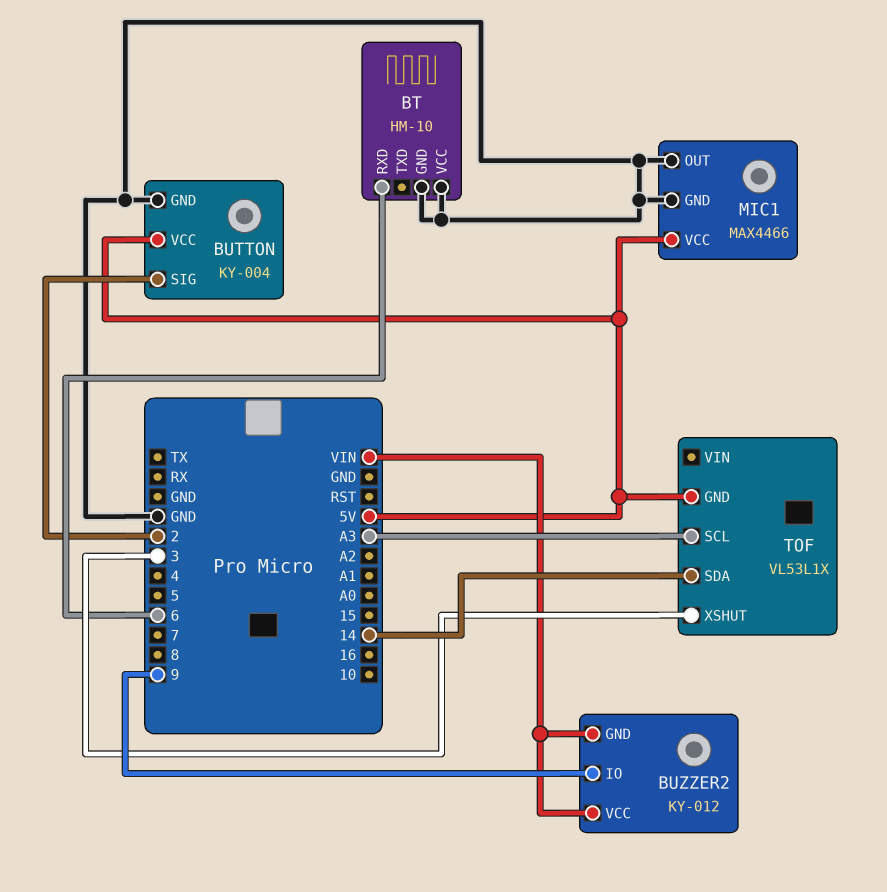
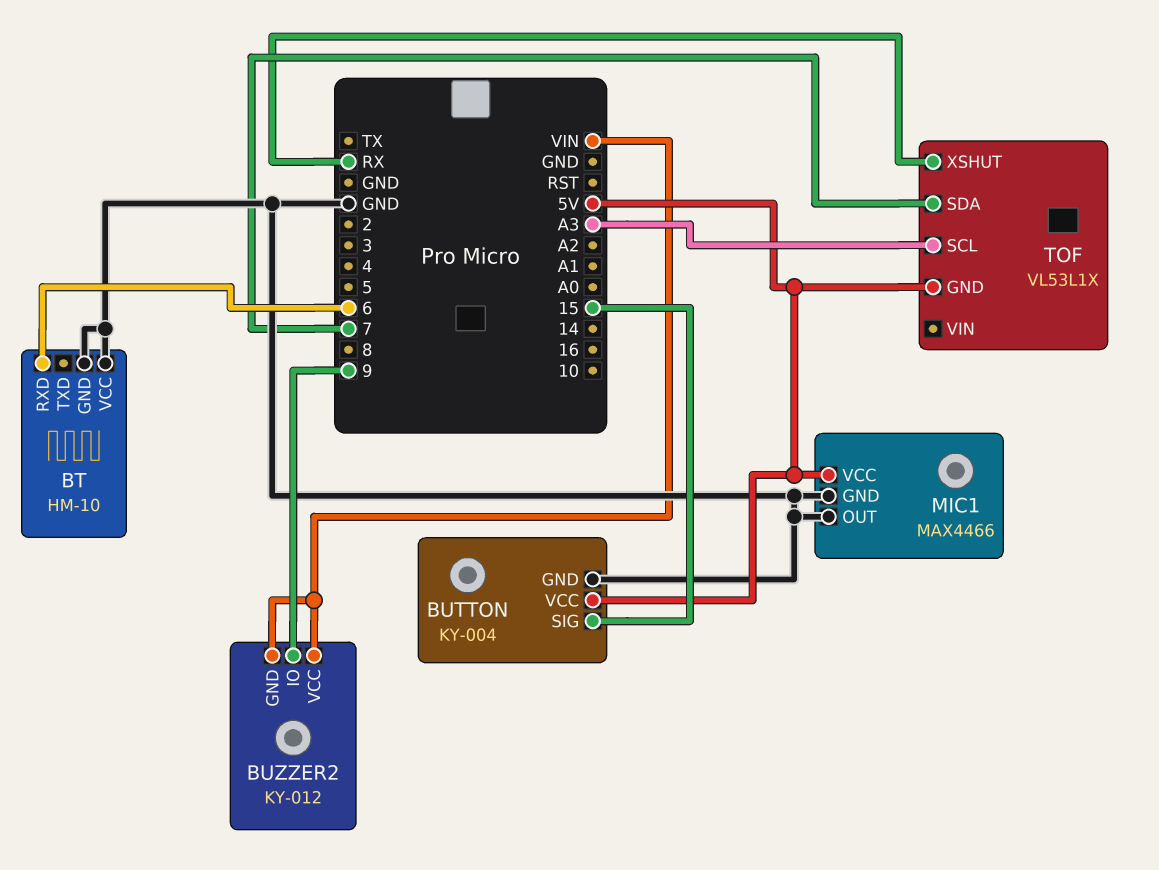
BUTTON pin SIG: 2 -> 15
TOF pin SDA: 14 -> 7
TOF pin XSHUT: 3 -> RX

